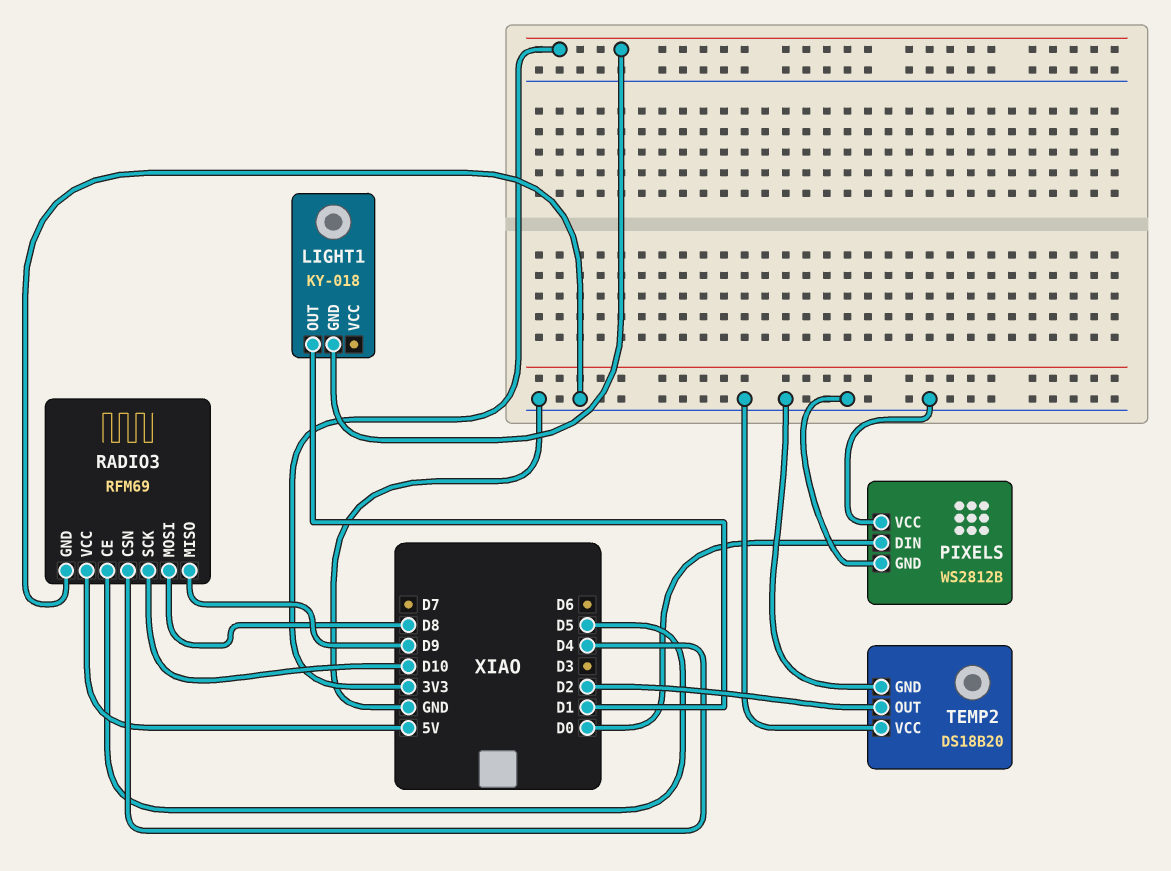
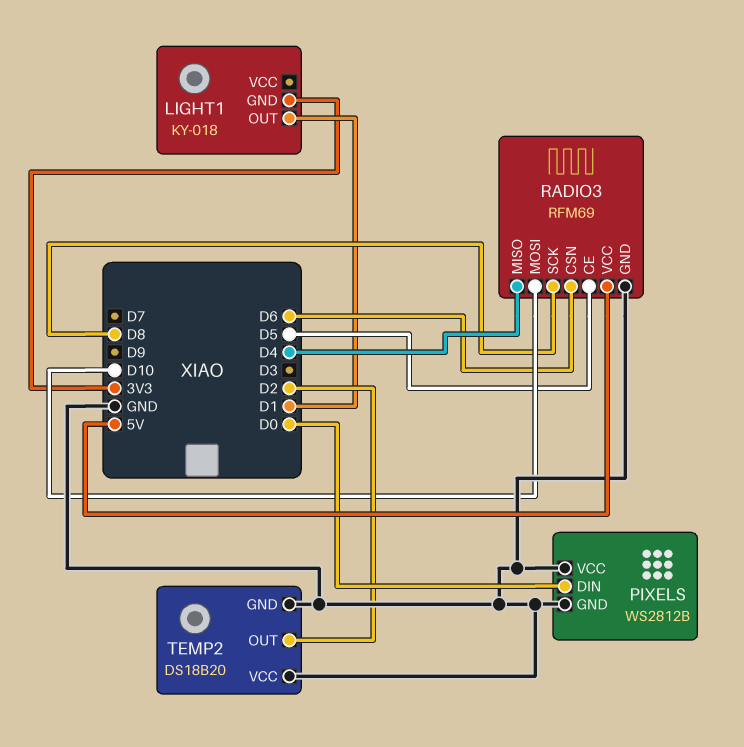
RADIO3 pin CSN: D4 -> D6
RADIO3 pin MISO: D9 -> D4
RADIO3 pin MOSI: D8 -> D10
RADIO3 pin SCK: D10 -> D8

